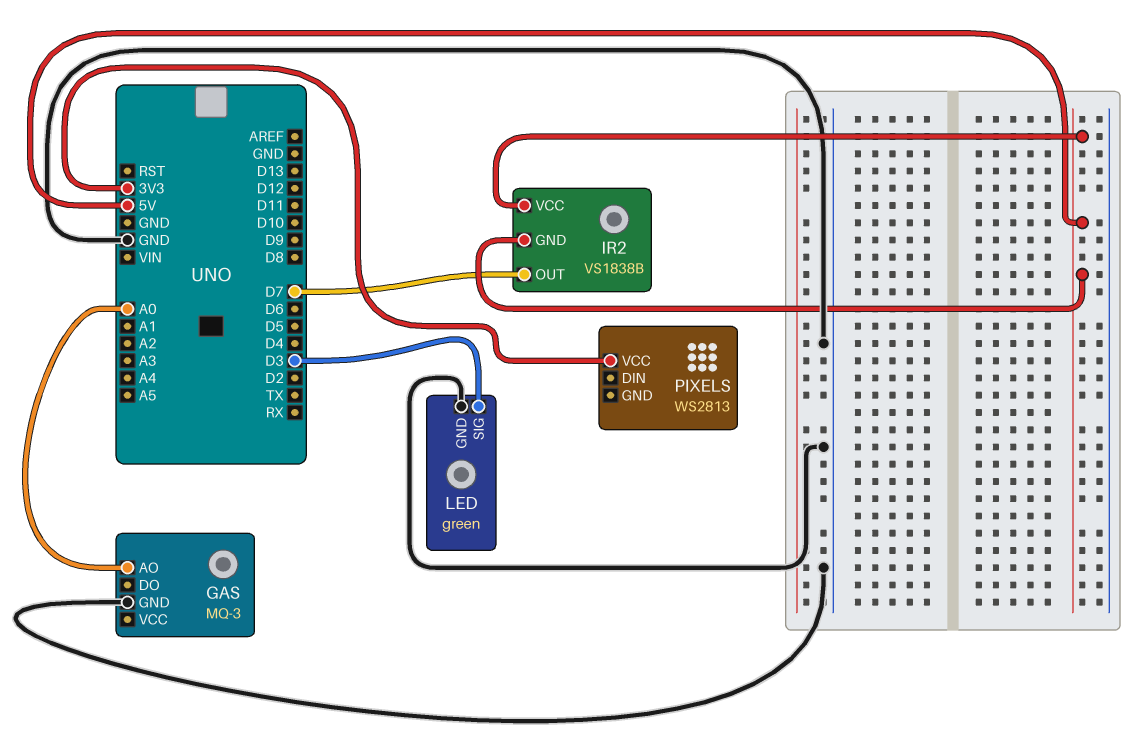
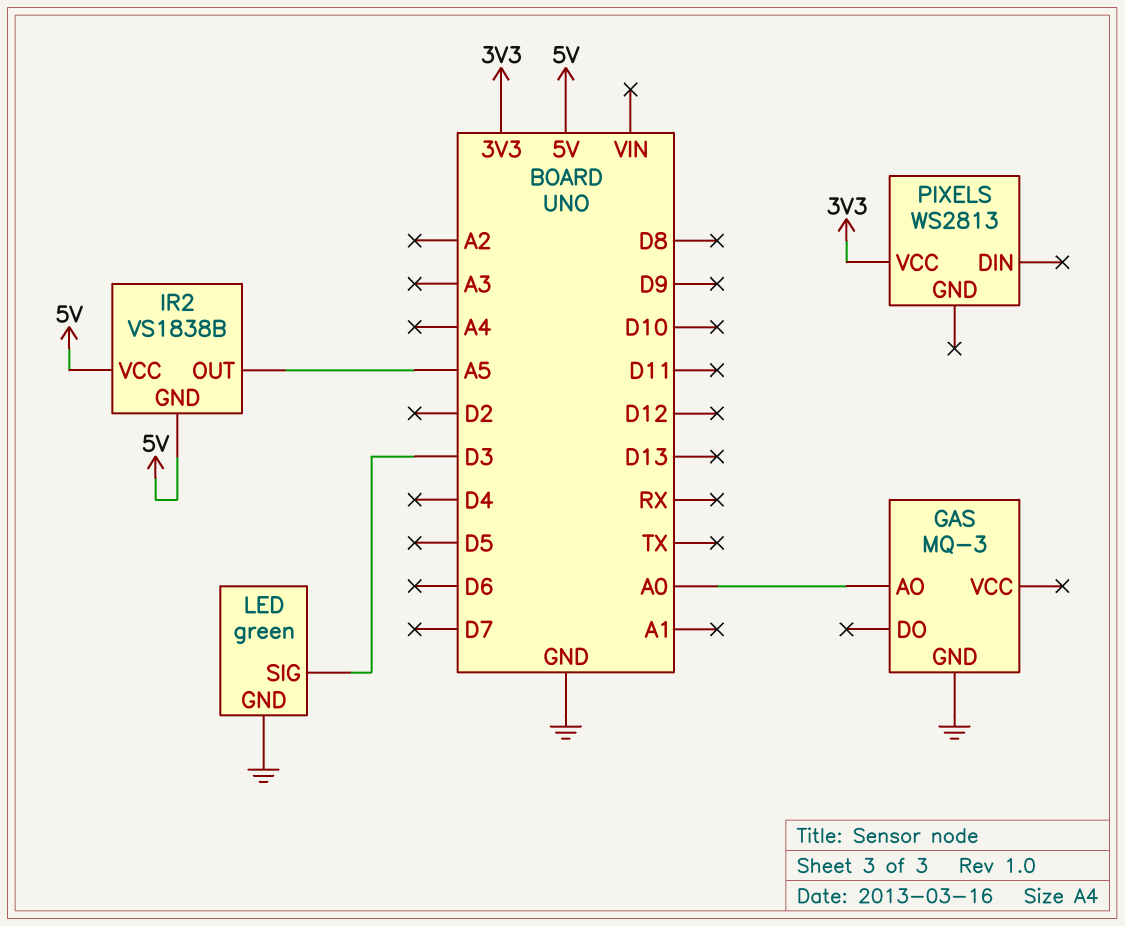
IR2 pin OUT: D7 -> A5

